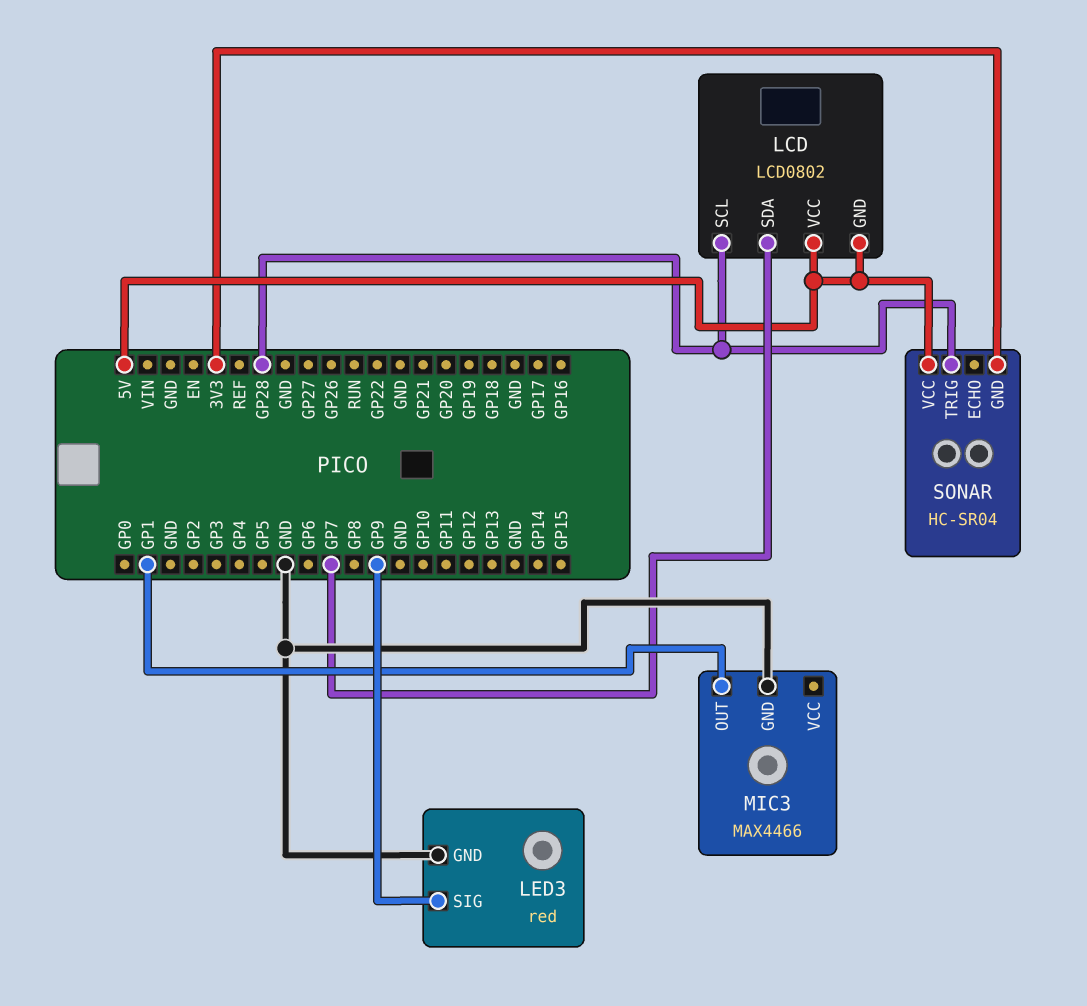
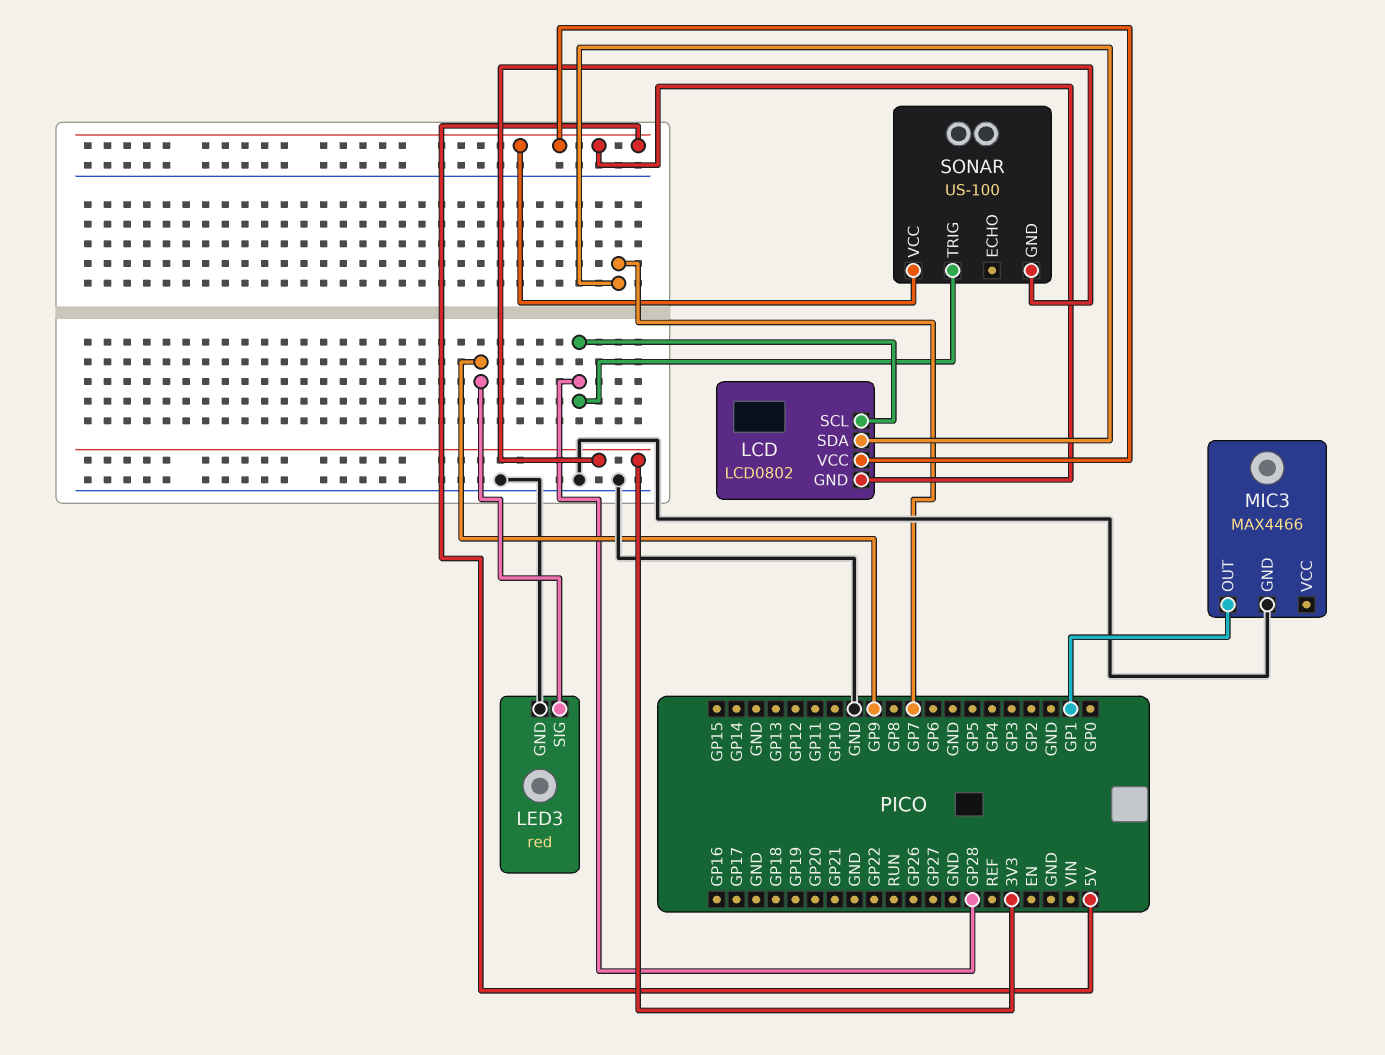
SONAR: HC-SR04 -> US-100

